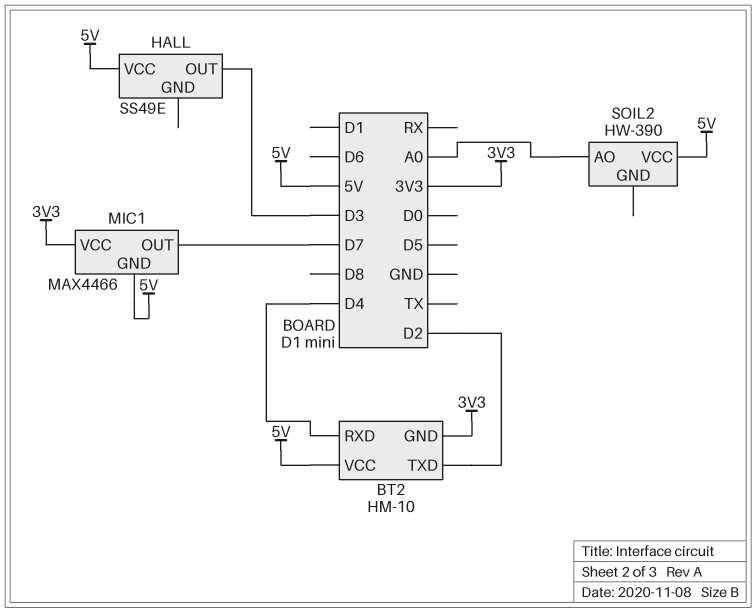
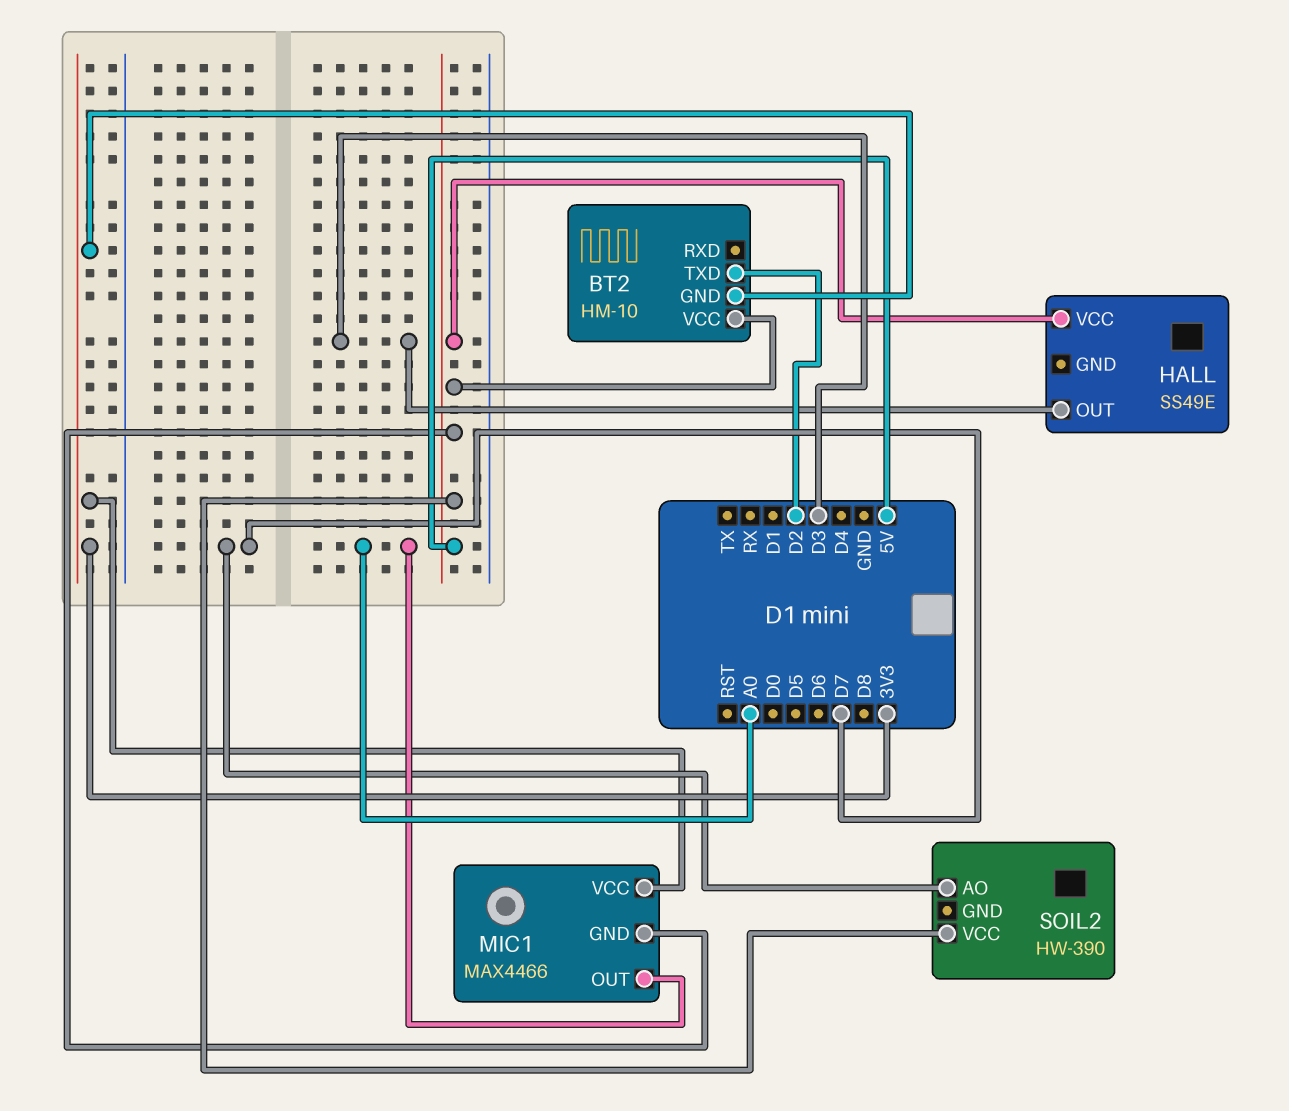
BT2 pin RXD: D4 -> none
MIC1 pin OUT: D7 -> A0
SOIL2 pin AO: A0 -> D7

